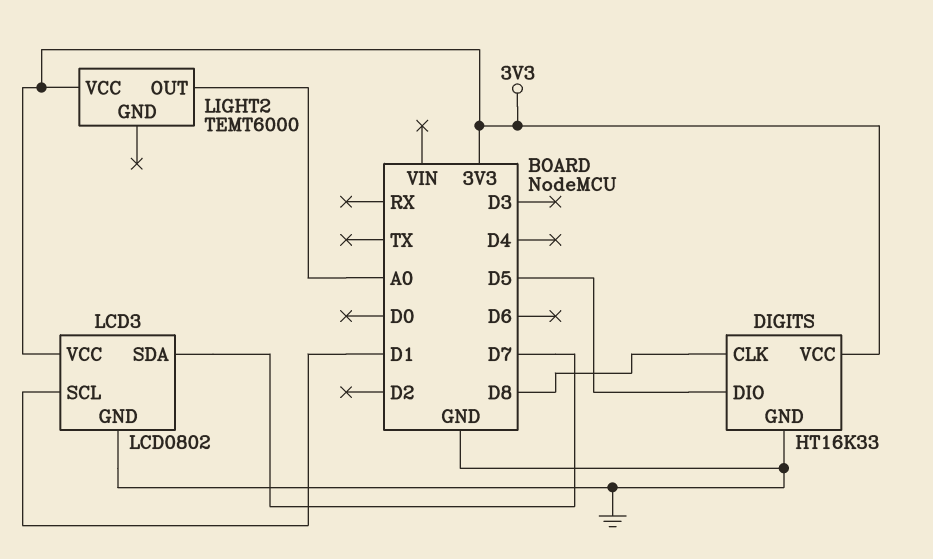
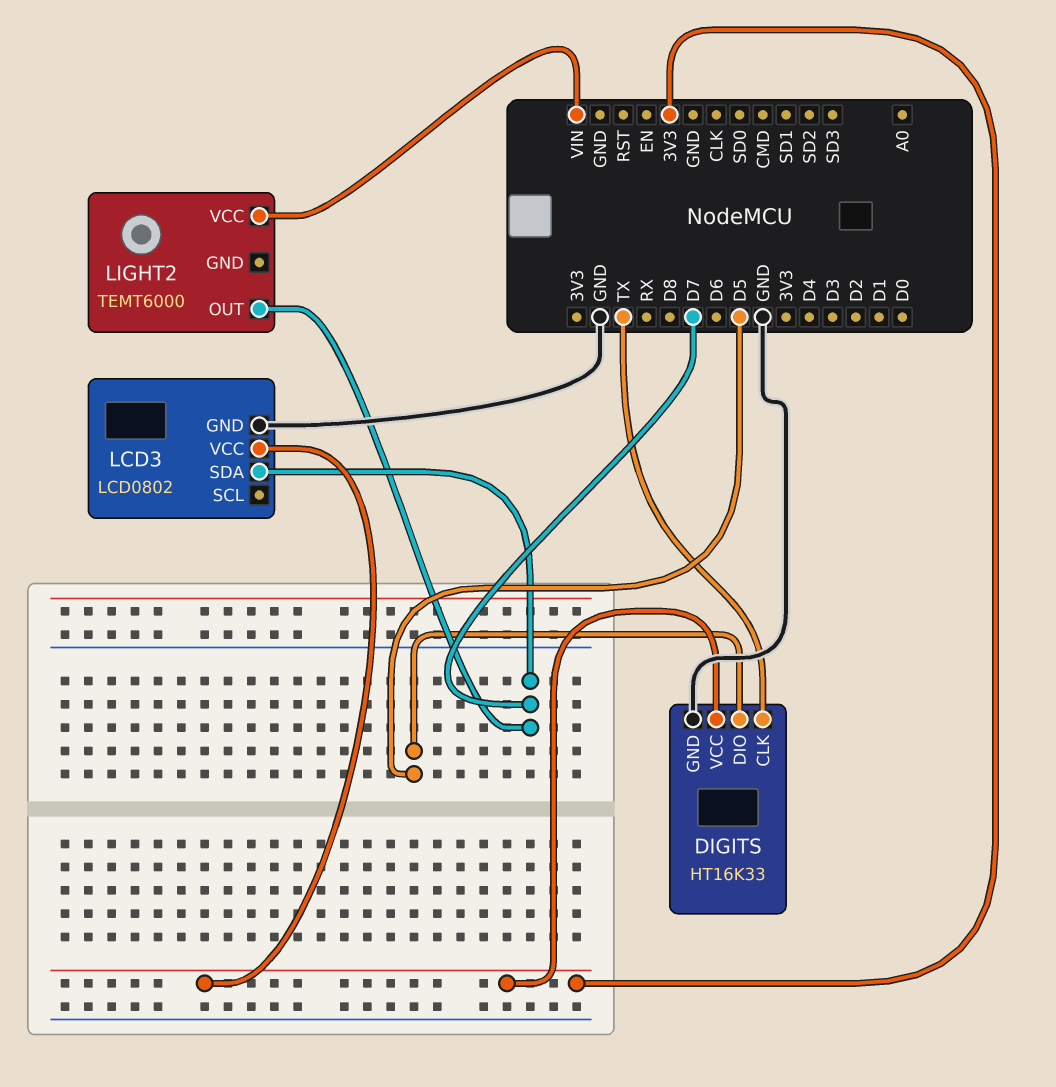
DIGITS pin CLK: D8 -> TX
LCD3 pin SCL: D1 -> none
LIGHT2 pin OUT: A0 -> D7
LIGHT2 pin VCC: 3V3 -> VIN

